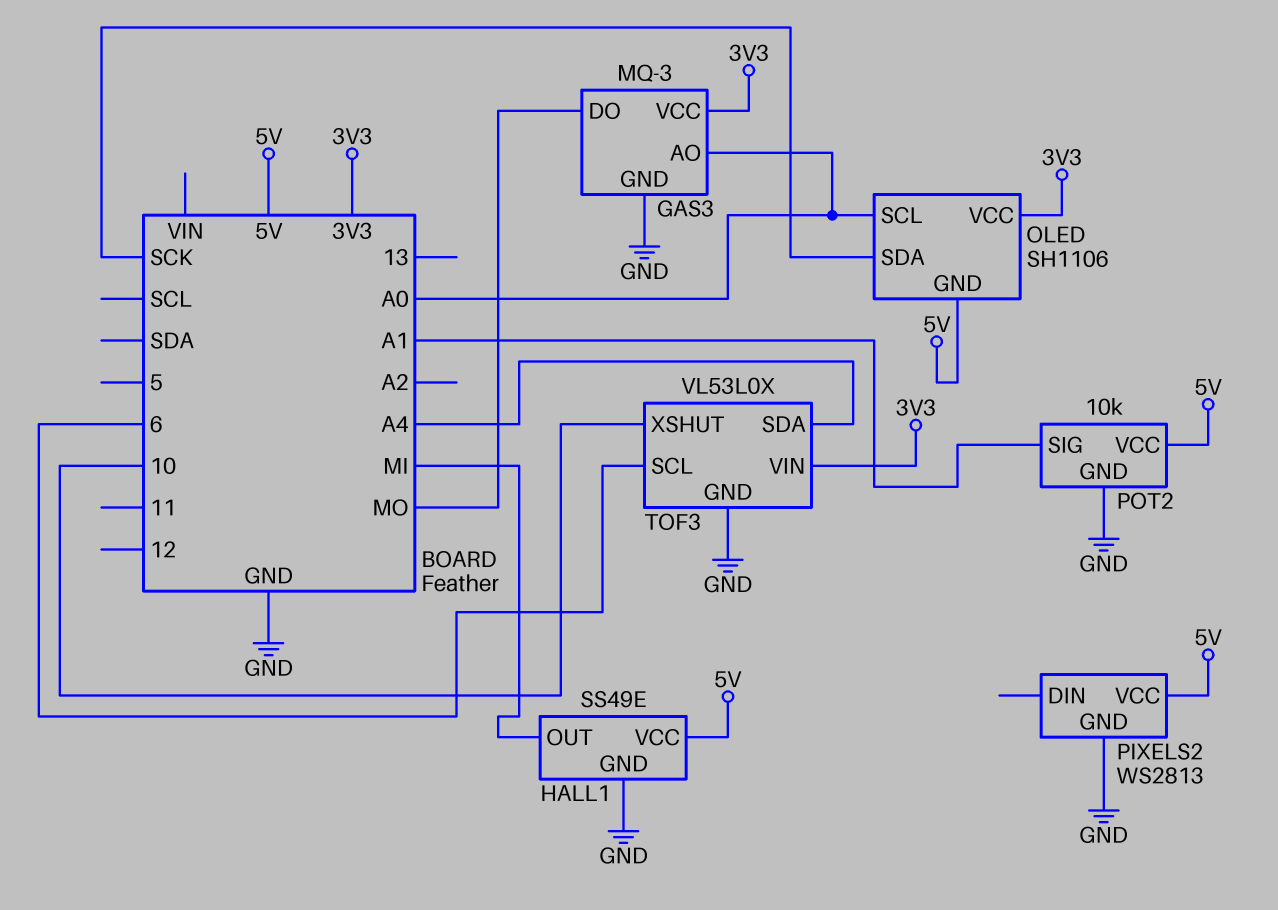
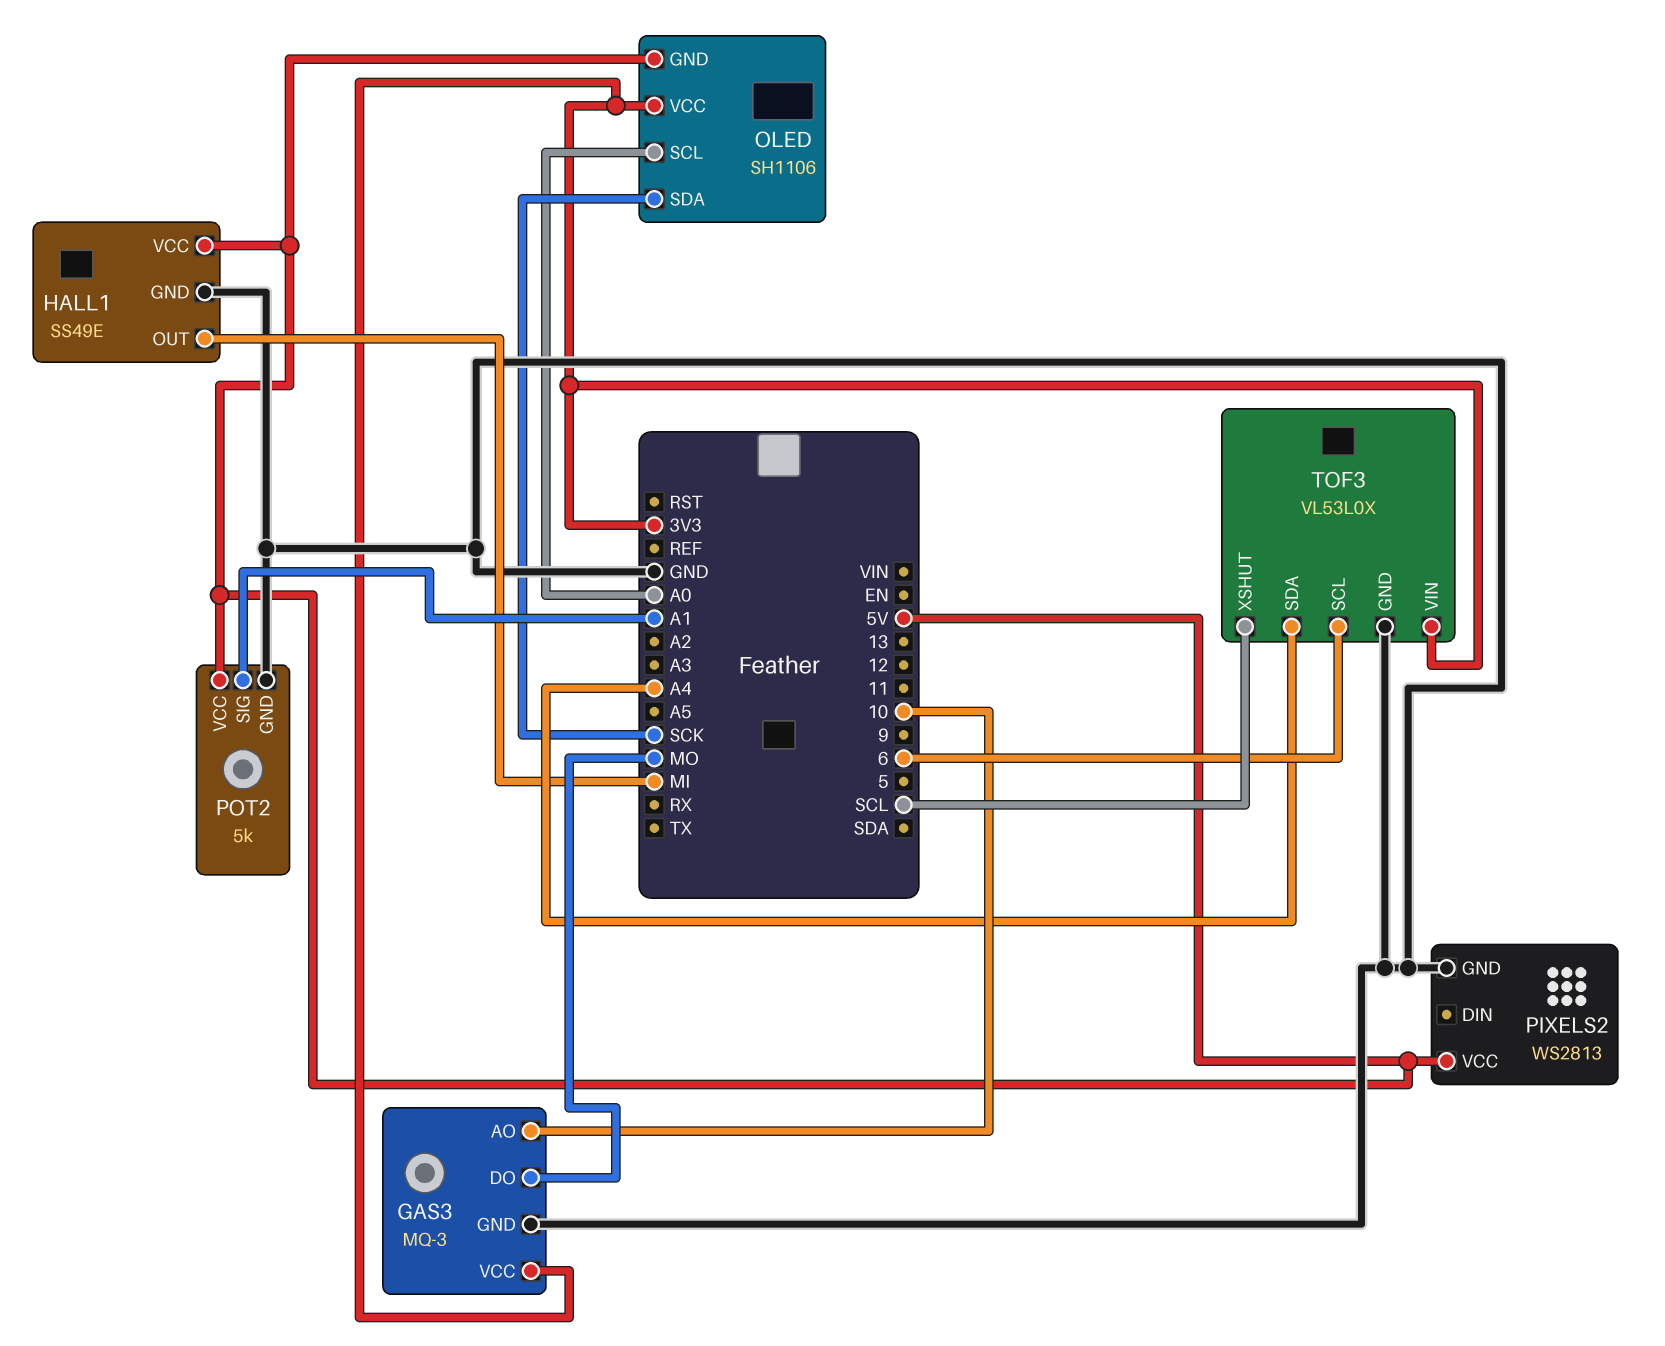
GAS3 pin AO: A0 -> 10
POT2: 10k -> 5k
TOF3 pin XSHUT: 10 -> SCL

